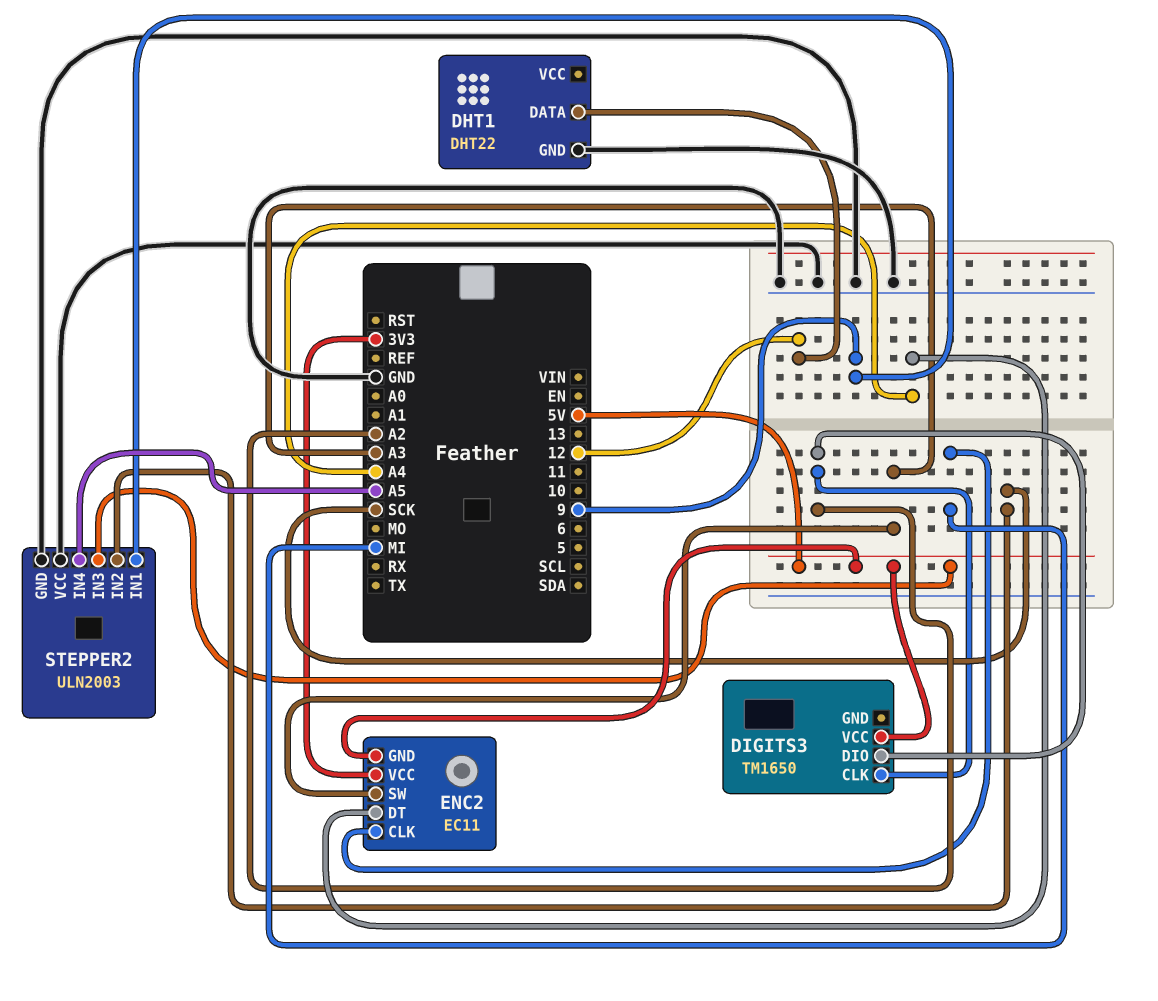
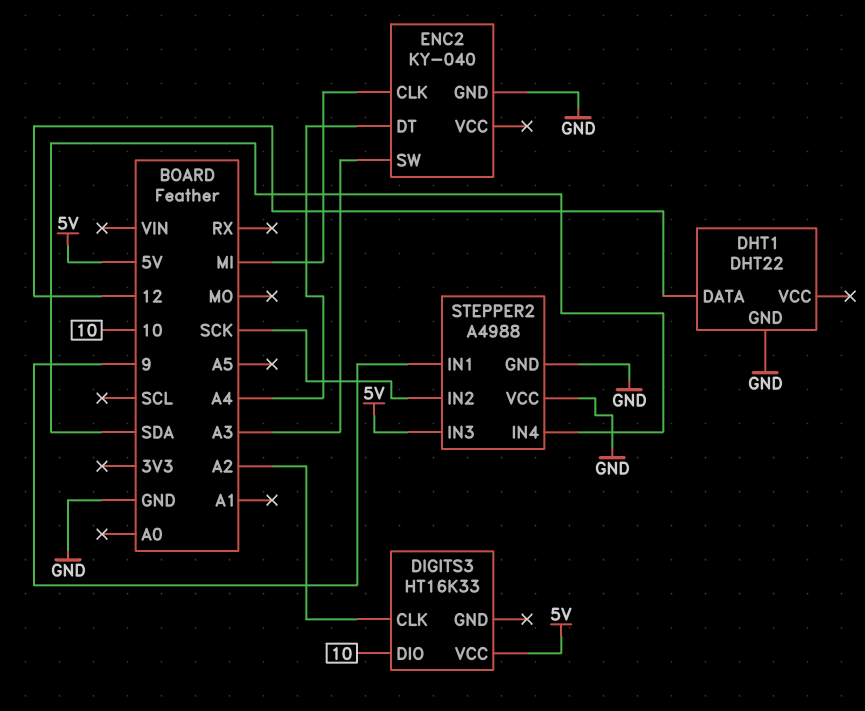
DIGITS3: TM1650 -> HT16K33
DIGITS3 pin DIO: A2 -> 10
ENC2: EC11 -> KY-040
ENC2 pin GND: 5V -> GND
ENC2 pin VCC: 3V3 -> none
STEPPER2: ULN2003 -> A4988
STEPPER2 pin IN4: A5 -> SDA

